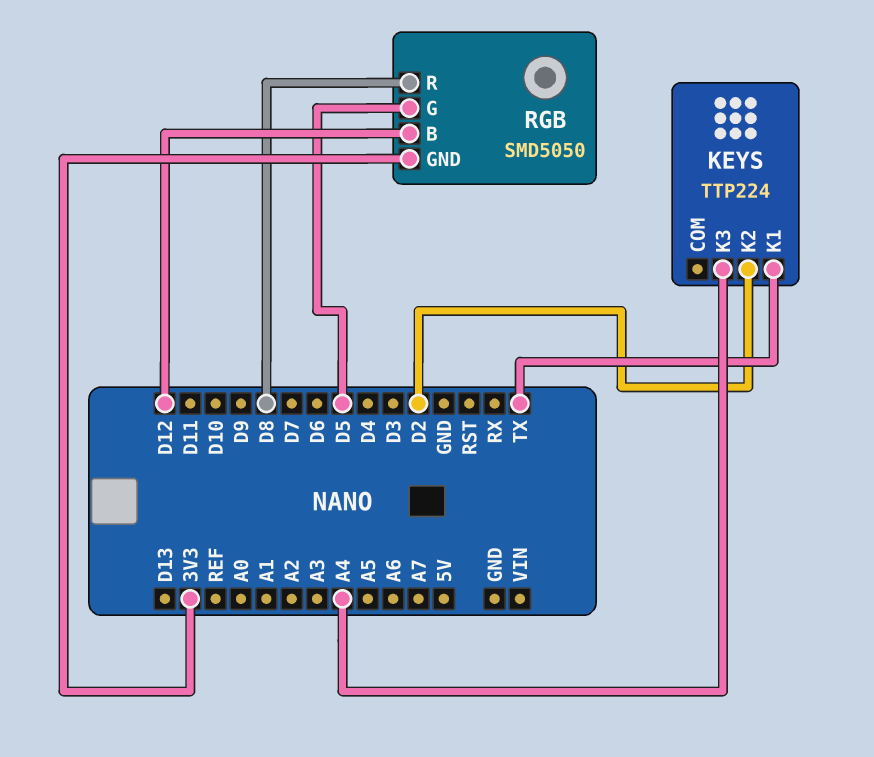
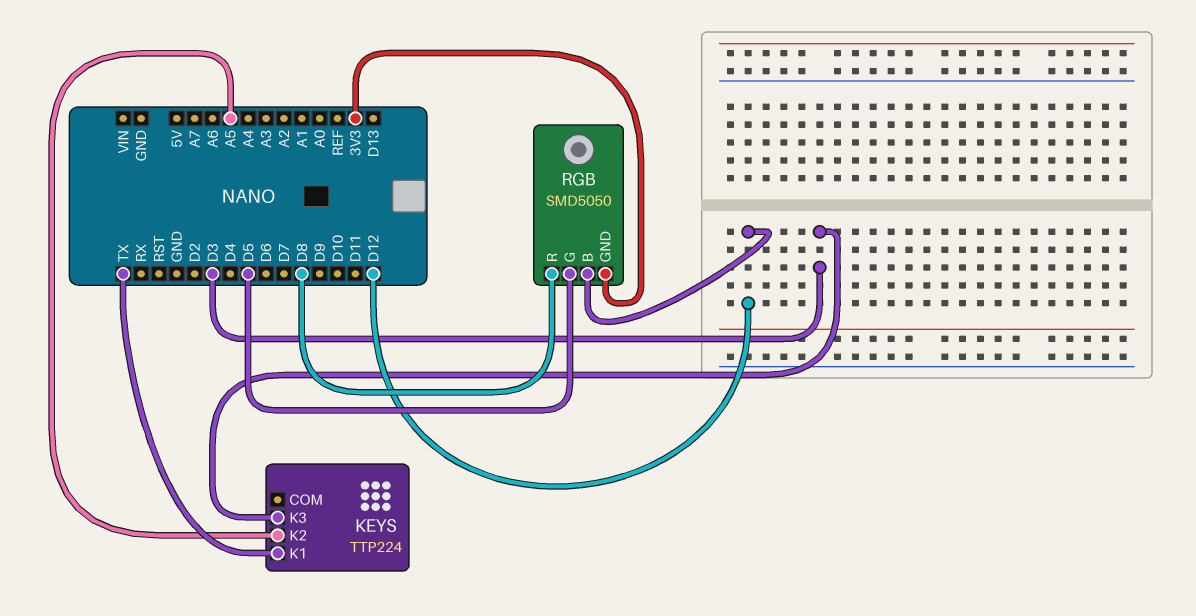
KEYS pin K2: D2 -> A5
KEYS pin K3: A4 -> D3

